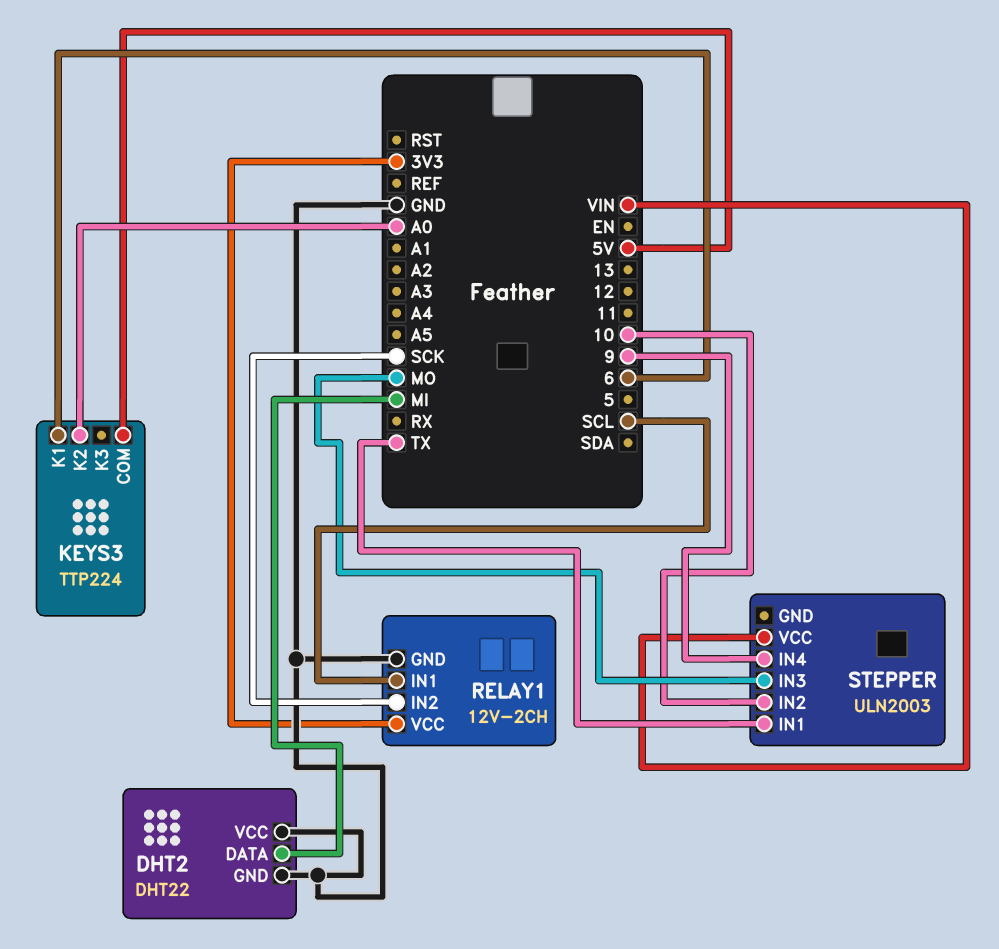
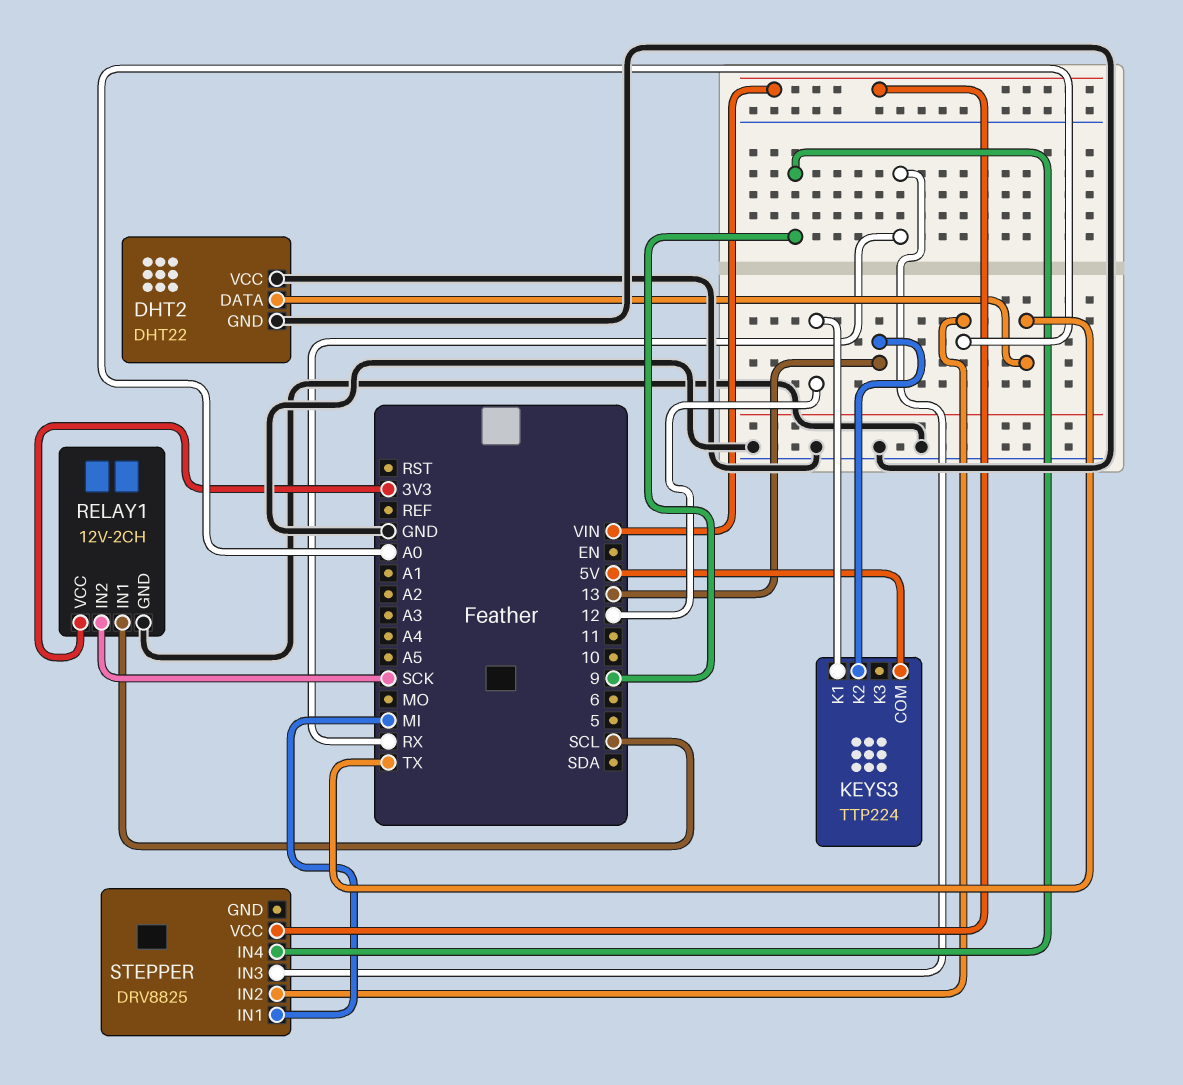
DHT2 pin DATA: MI -> TX
KEYS3 pin K1: 6 -> 12
KEYS3 pin K2: A0 -> 13
STEPPER: ULN2003 -> DRV8825
STEPPER pin IN1: TX -> MI
STEPPER pin IN2: 10 -> A0
STEPPER pin IN3: MO -> RX

